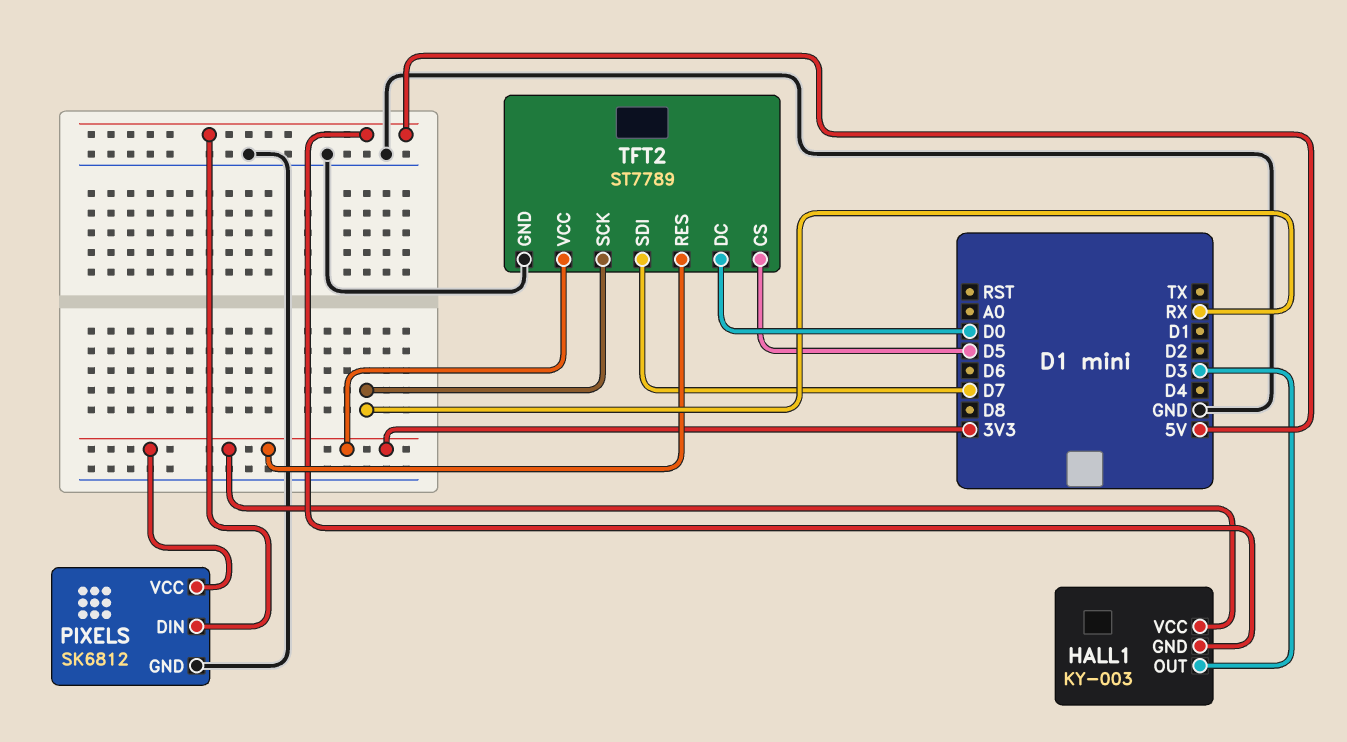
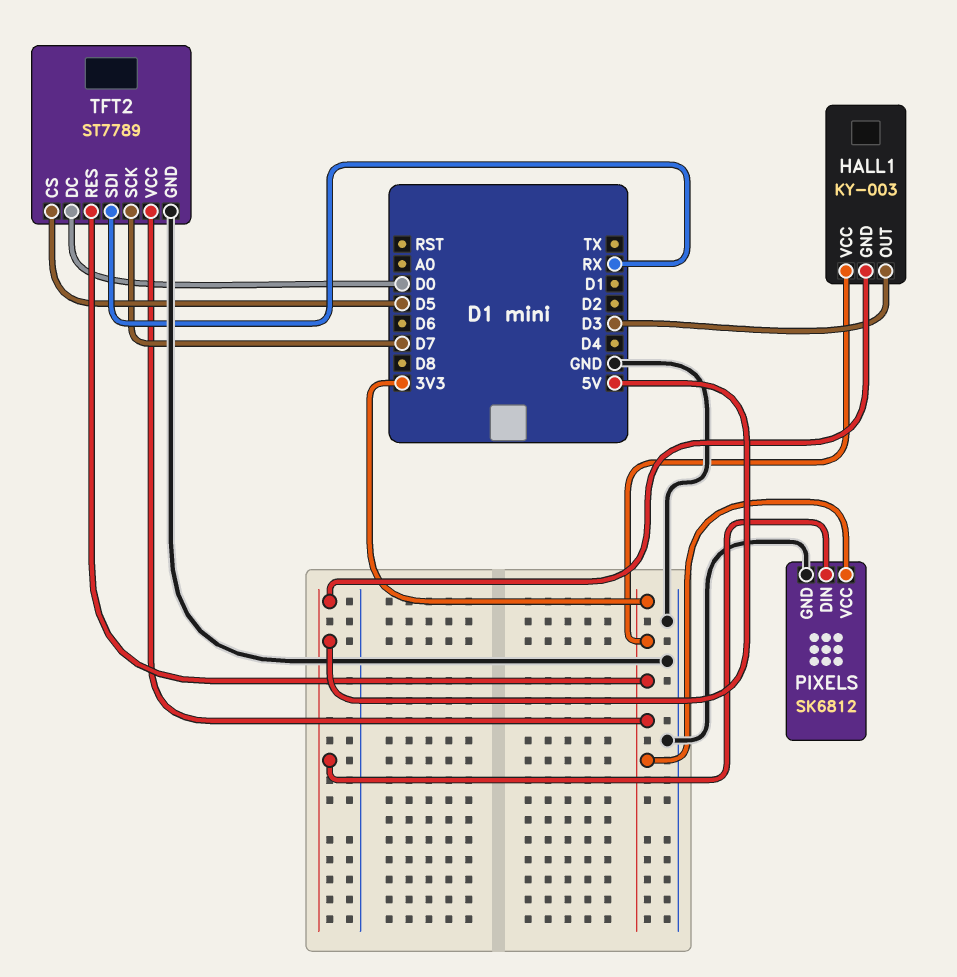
TFT2 pin SCK: RX -> D7
TFT2 pin SDI: D7 -> RX

